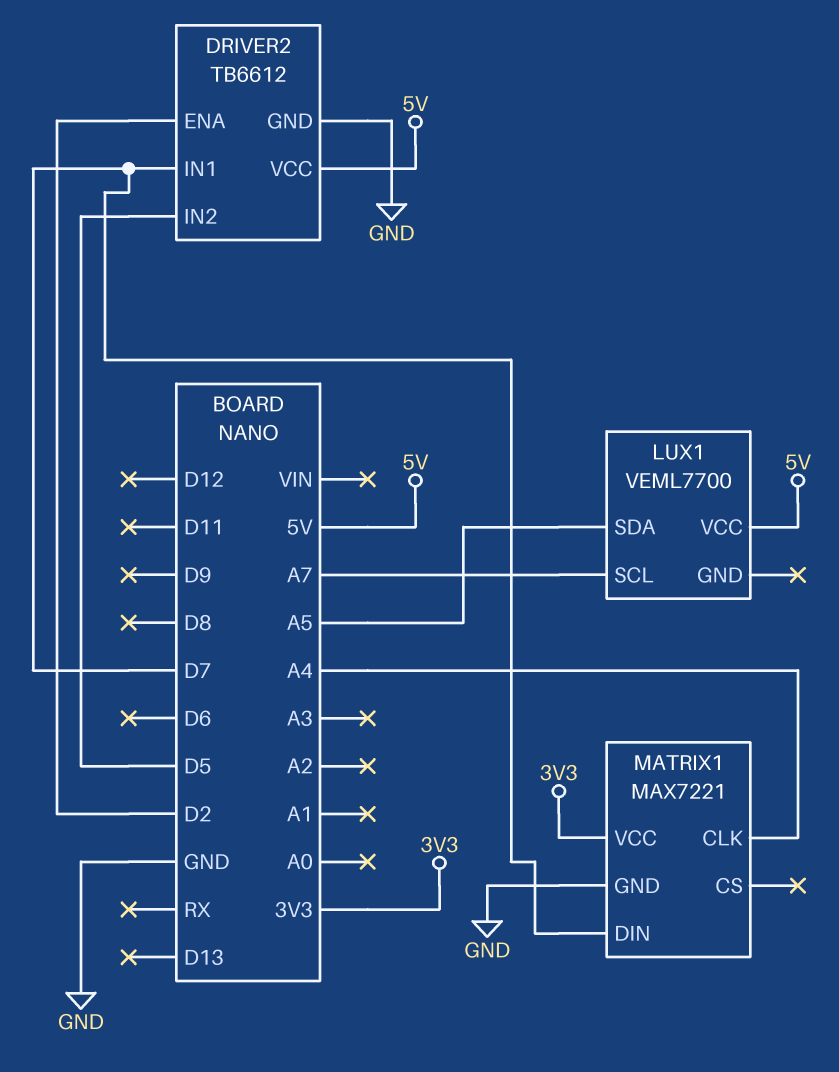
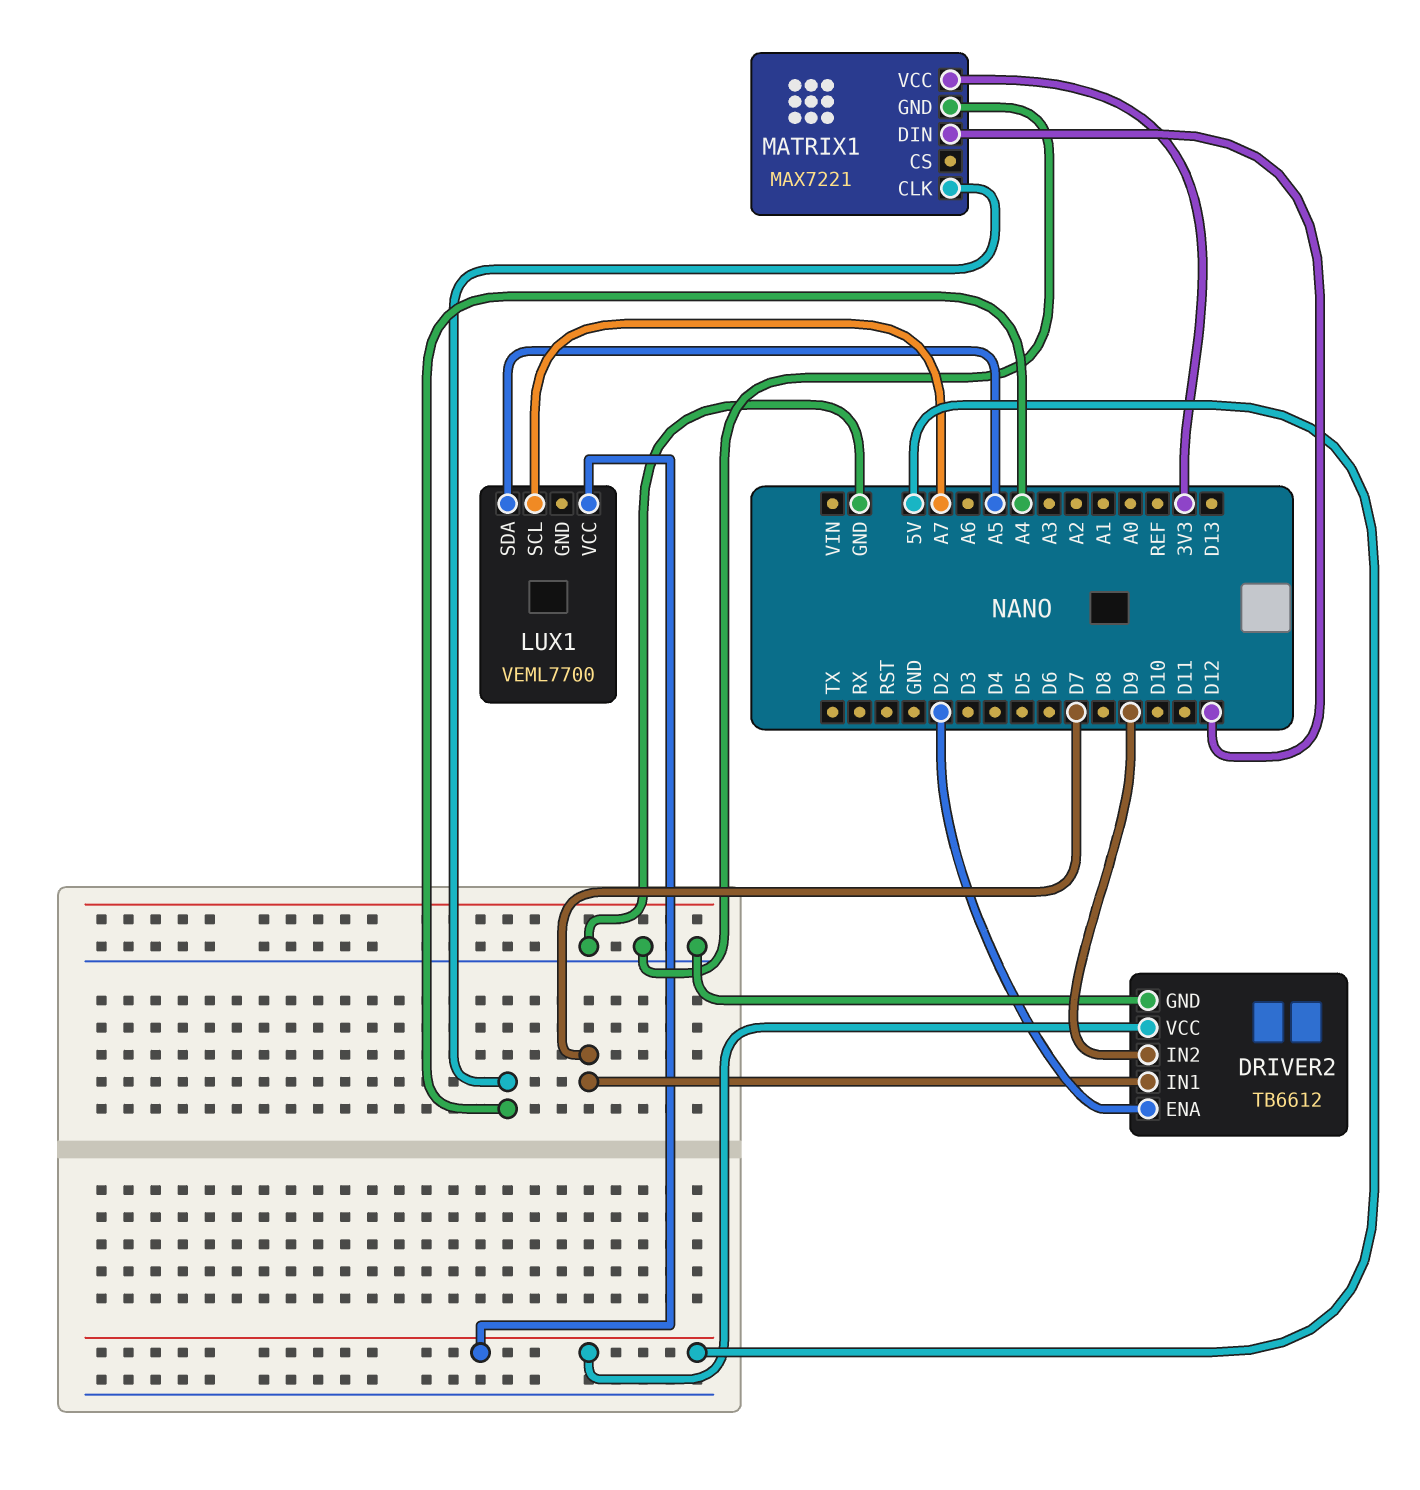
DRIVER2 pin IN2: D5 -> D9
MATRIX1 pin DIN: D7 -> D12

